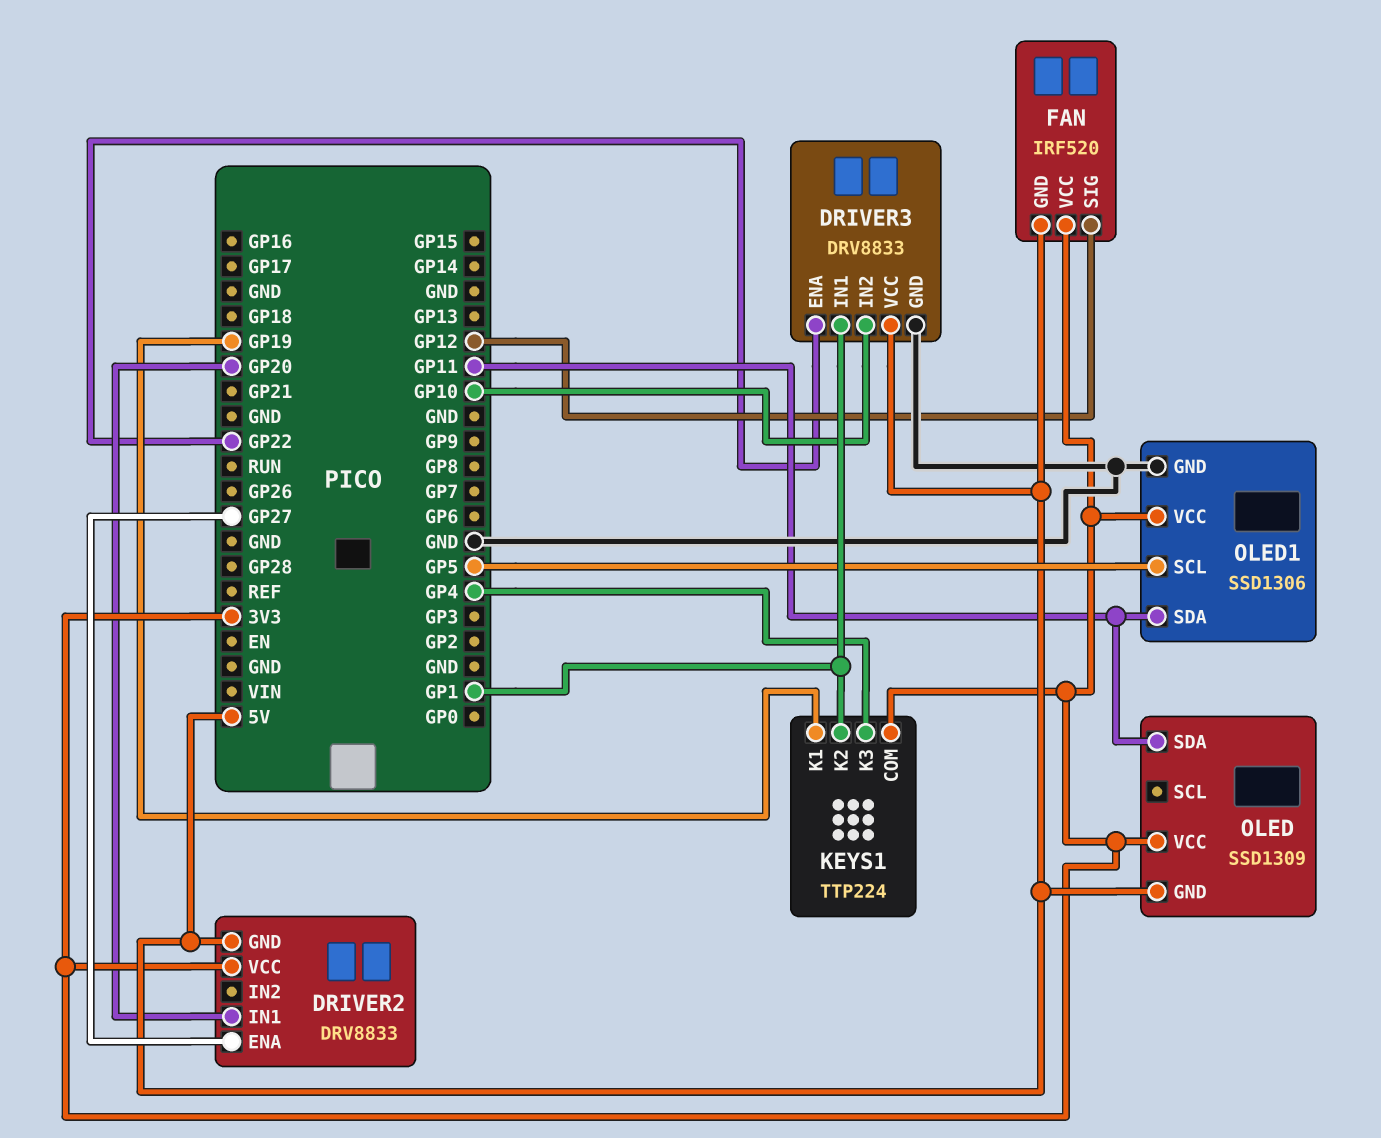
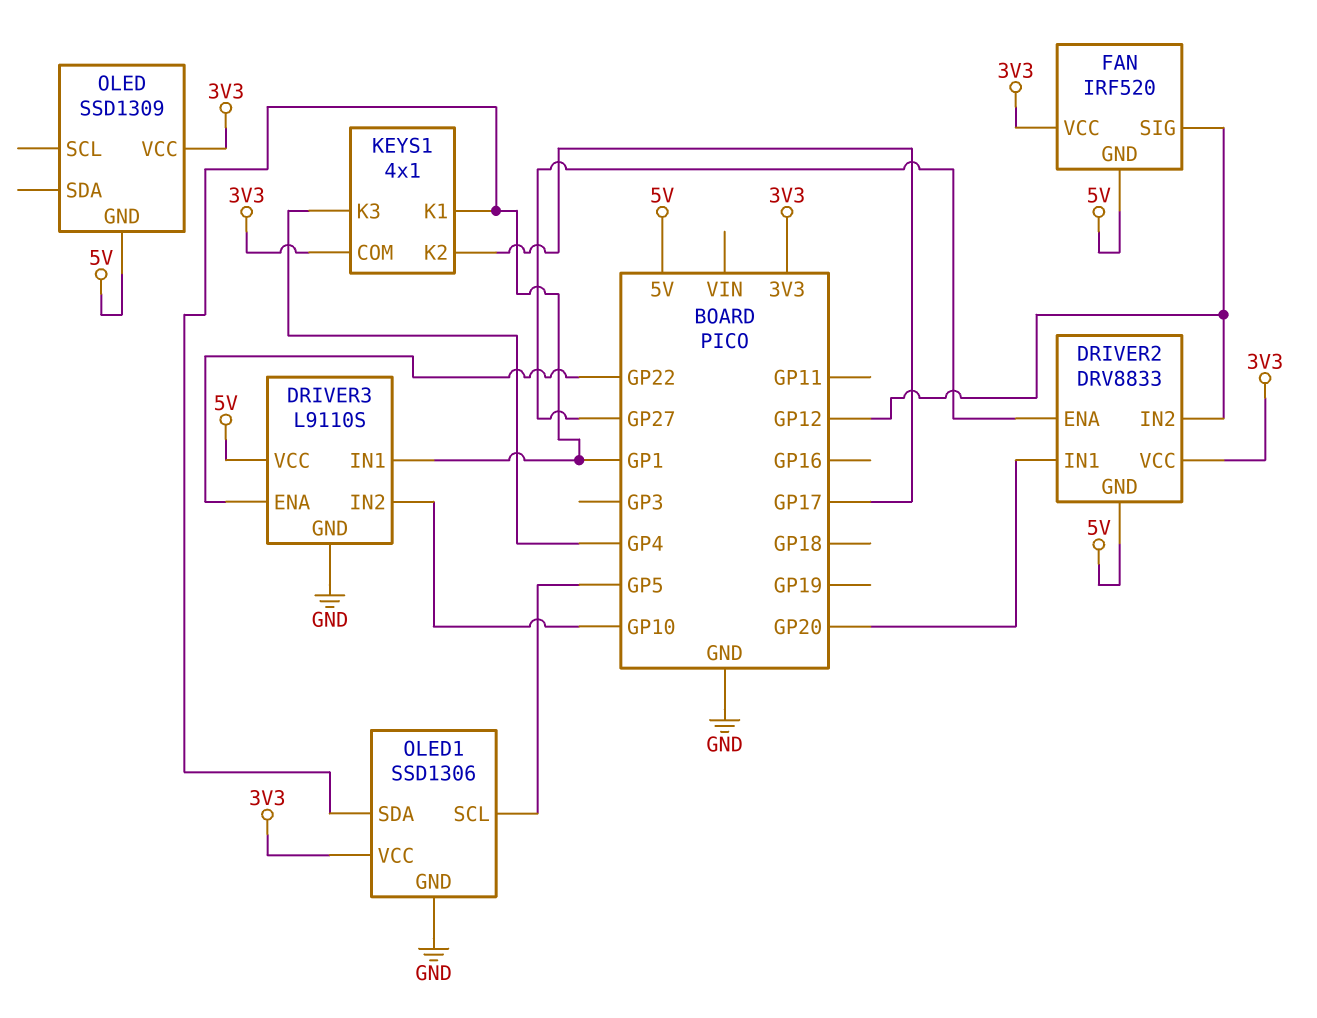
DRIVER2 pin IN2: none -> GP12
DRIVER3: DRV8833 -> L9110S
KEYS1: TTP224 -> 4x1
KEYS1 pin K1: GP19 -> GP1
KEYS1 pin K2: GP1 -> GP17
OLED pin SDA: GP11 -> none
OLED1 pin SDA: GP11 -> GP1

